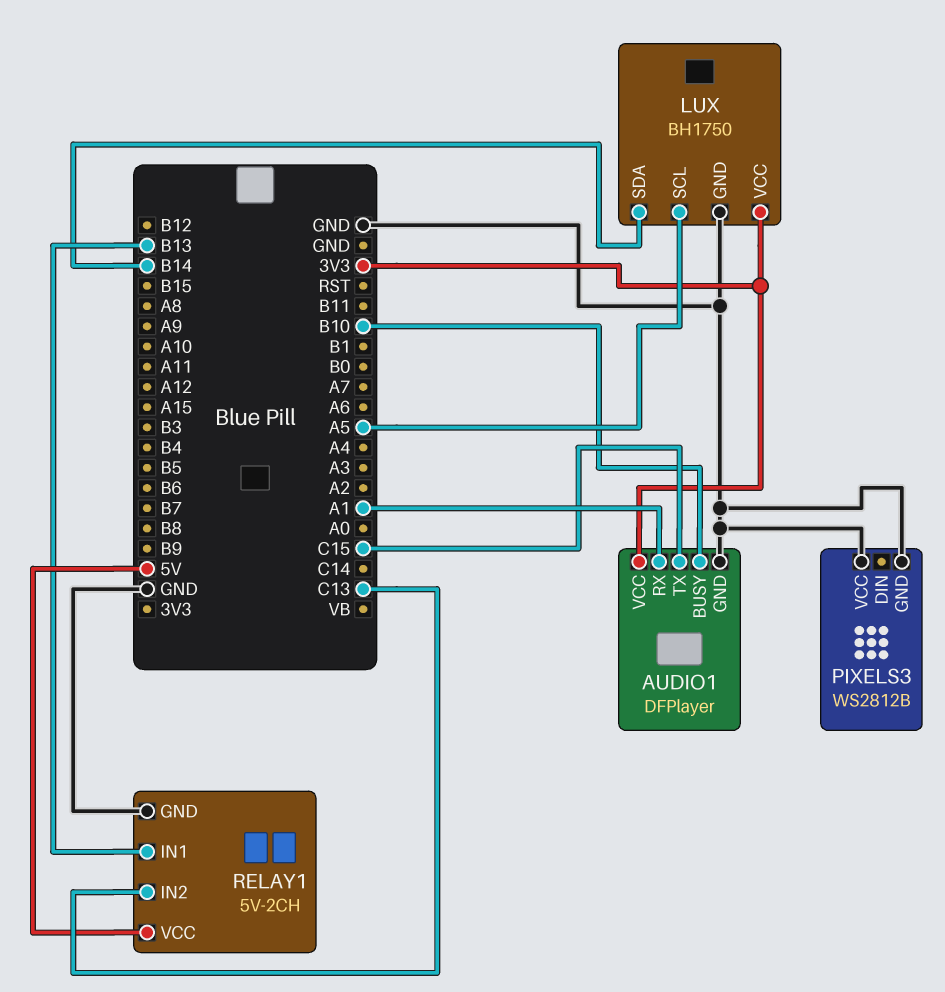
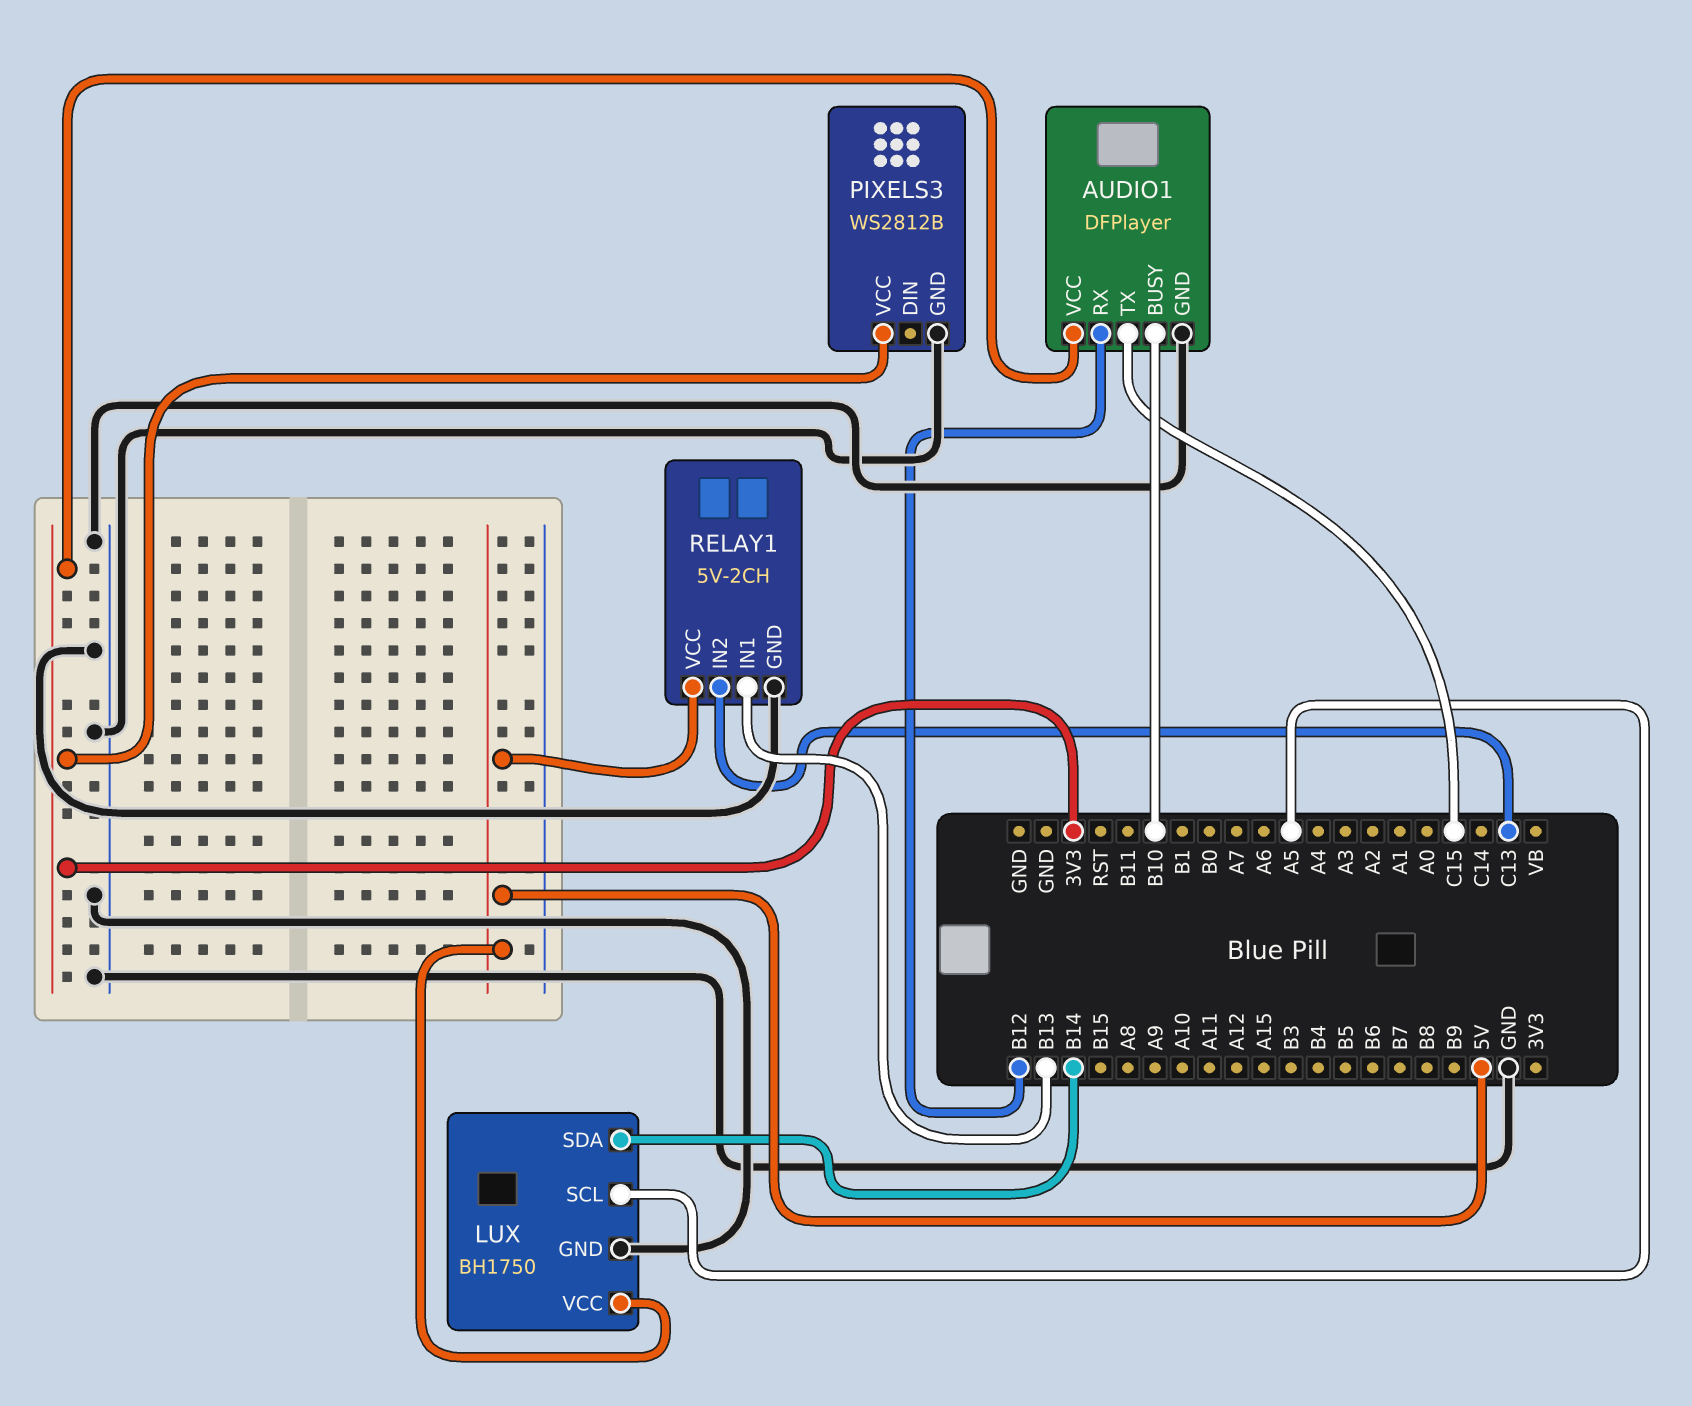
AUDIO1 pin RX: A1 -> B12
LUX pin VCC: 3V3 -> 5V
PIXELS3 pin VCC: GND -> 3V3

